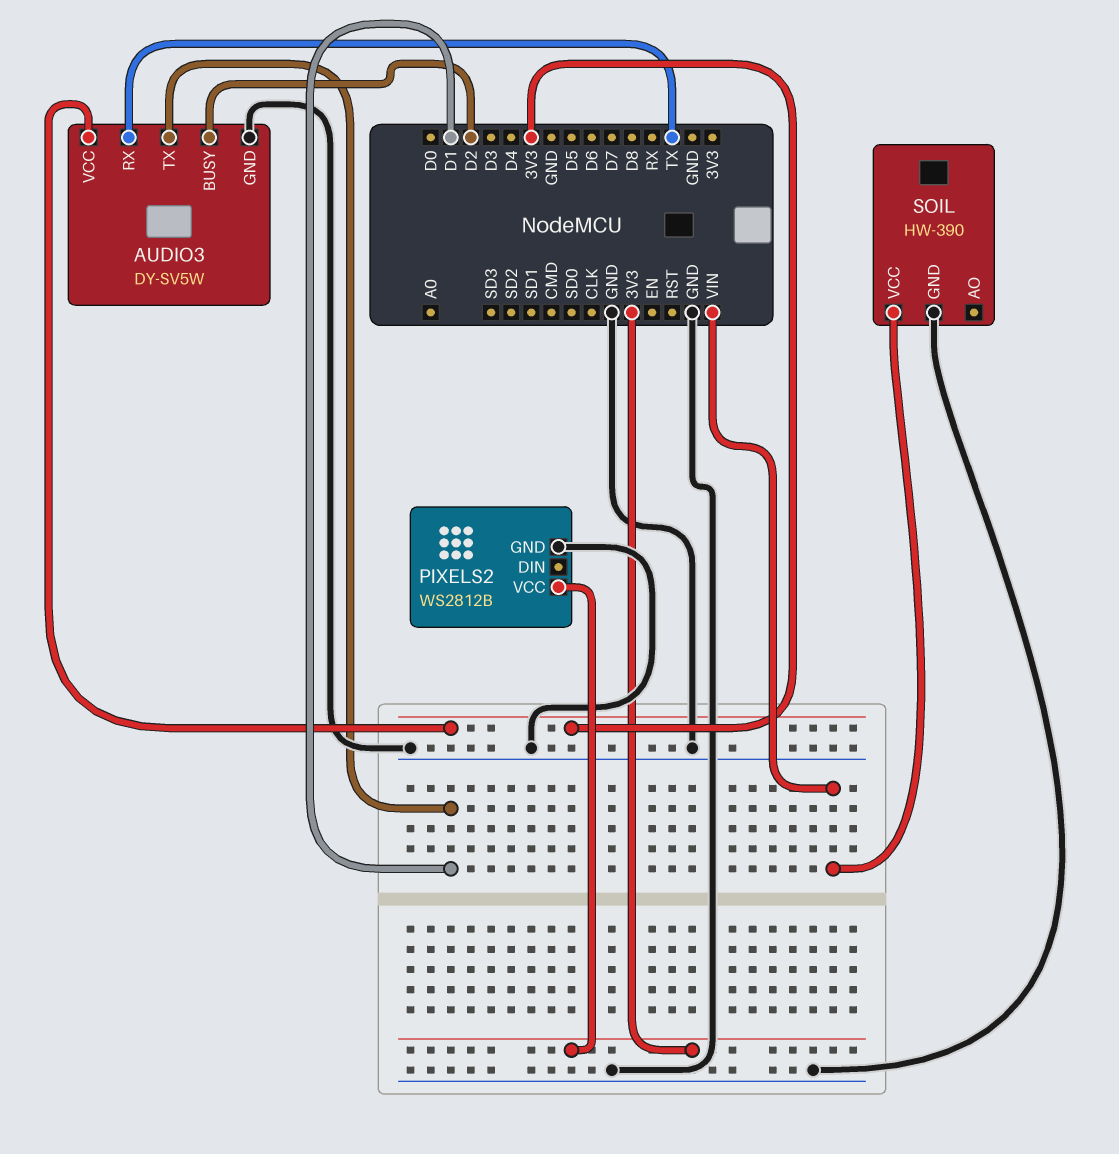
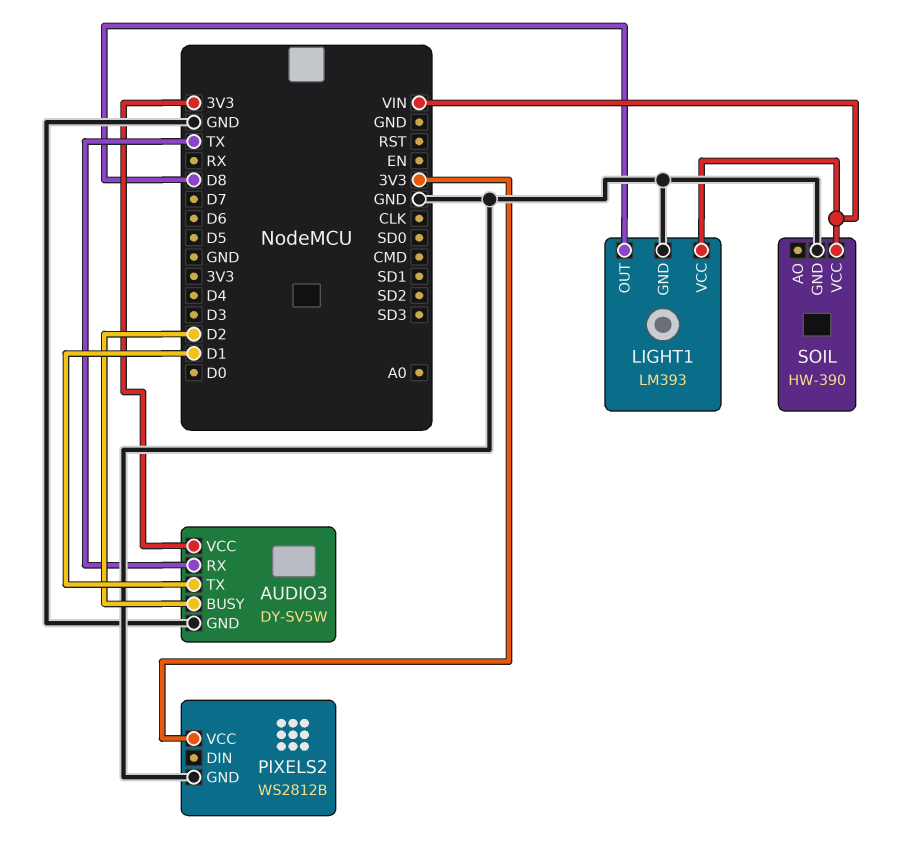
LIGHT1: none -> LM393
LIGHT1 pin GND: none -> GND
LIGHT1 pin OUT: none -> D8
LIGHT1 pin VCC: none -> VIN

